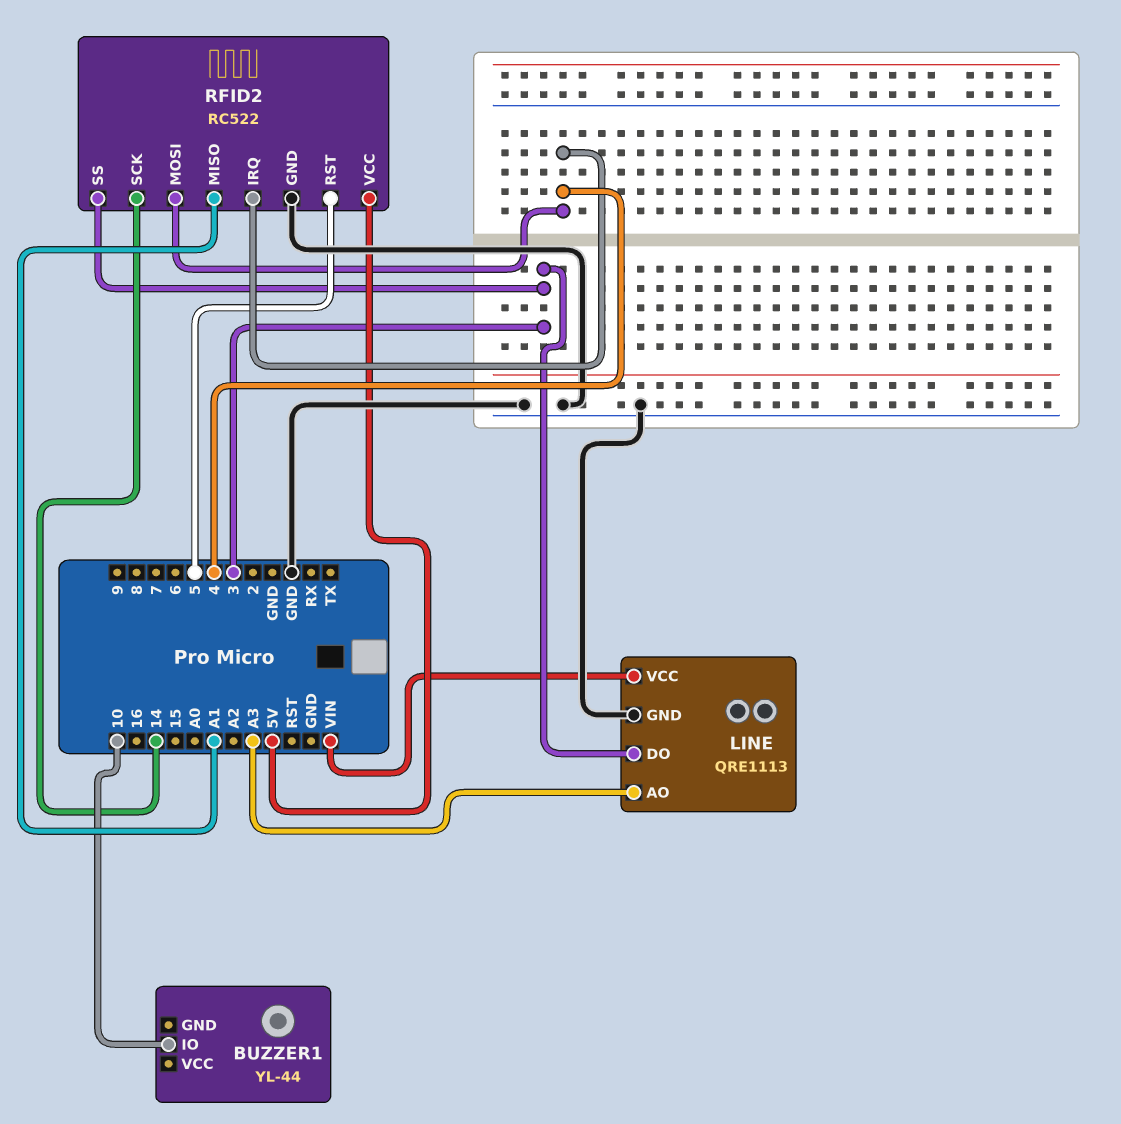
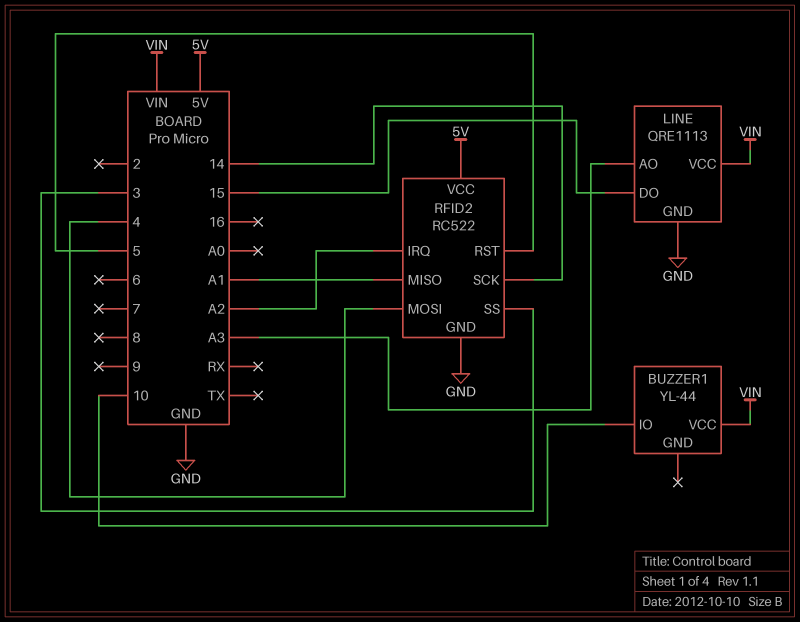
BUZZER1 pin VCC: none -> VIN
LINE pin DO: 3 -> 15
RFID2 pin IRQ: 4 -> A2

